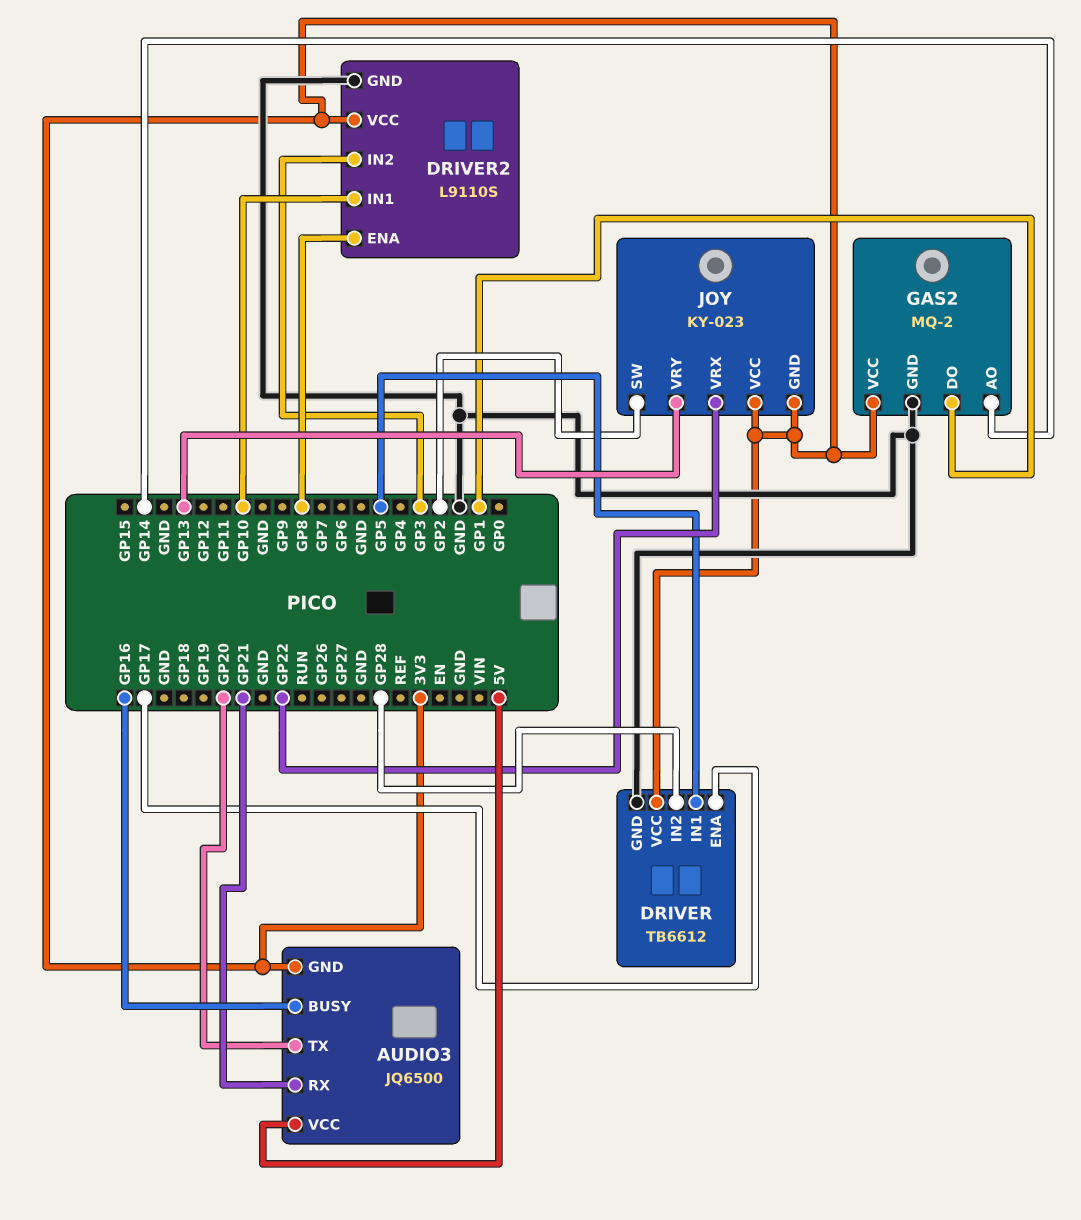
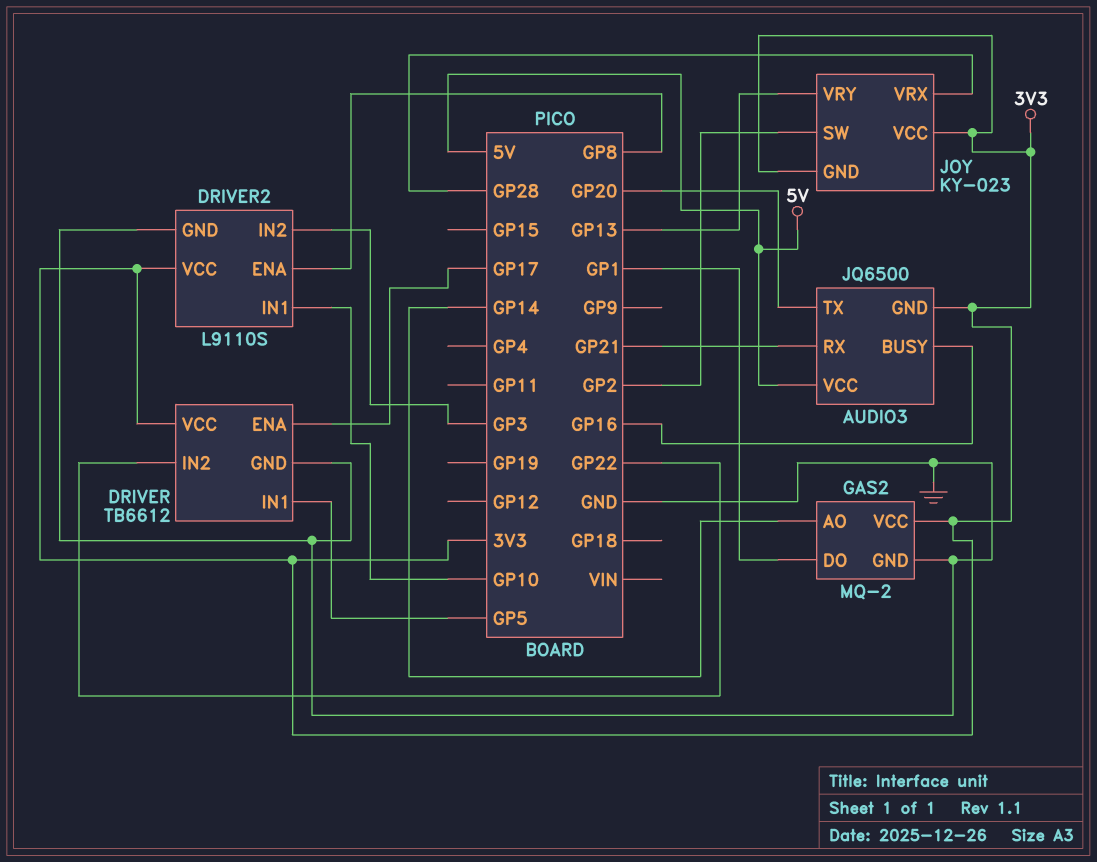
DRIVER pin IN2: GP28 -> GP22
JOY pin VRX: GP22 -> GP28

